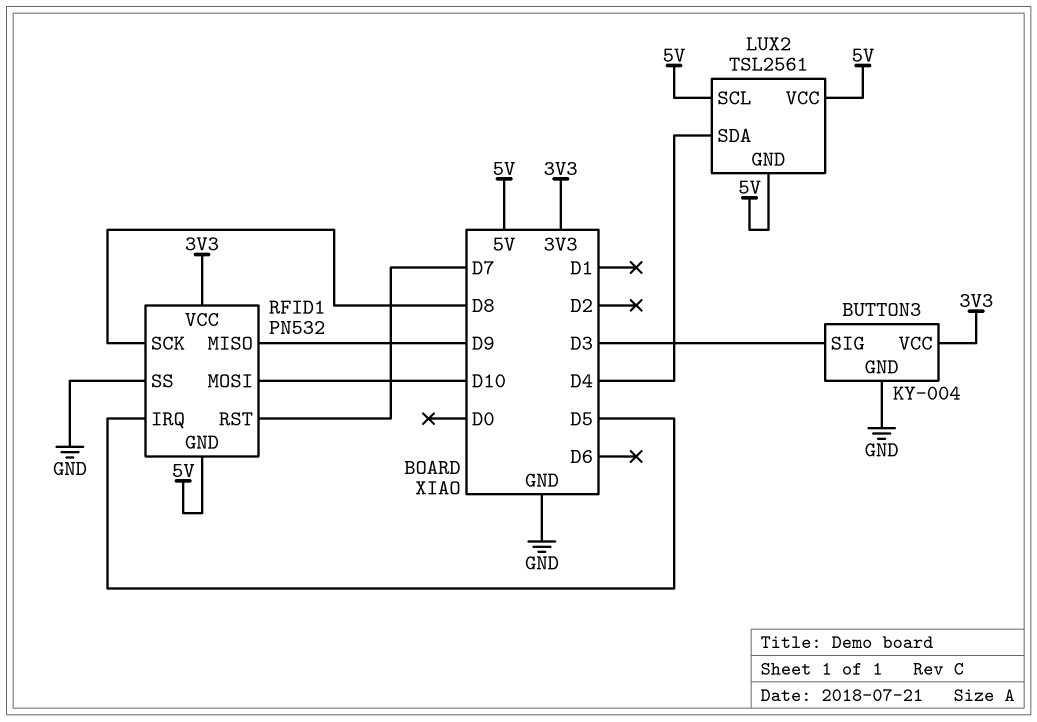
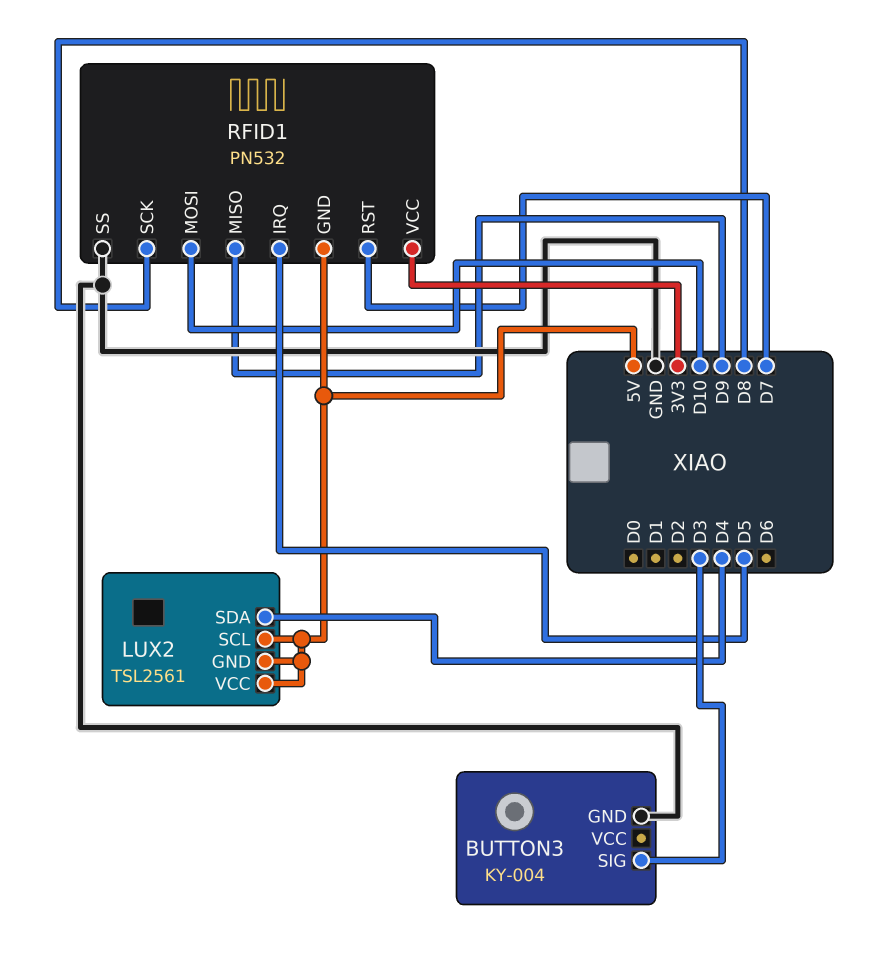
BUTTON3 pin VCC: 3V3 -> none

